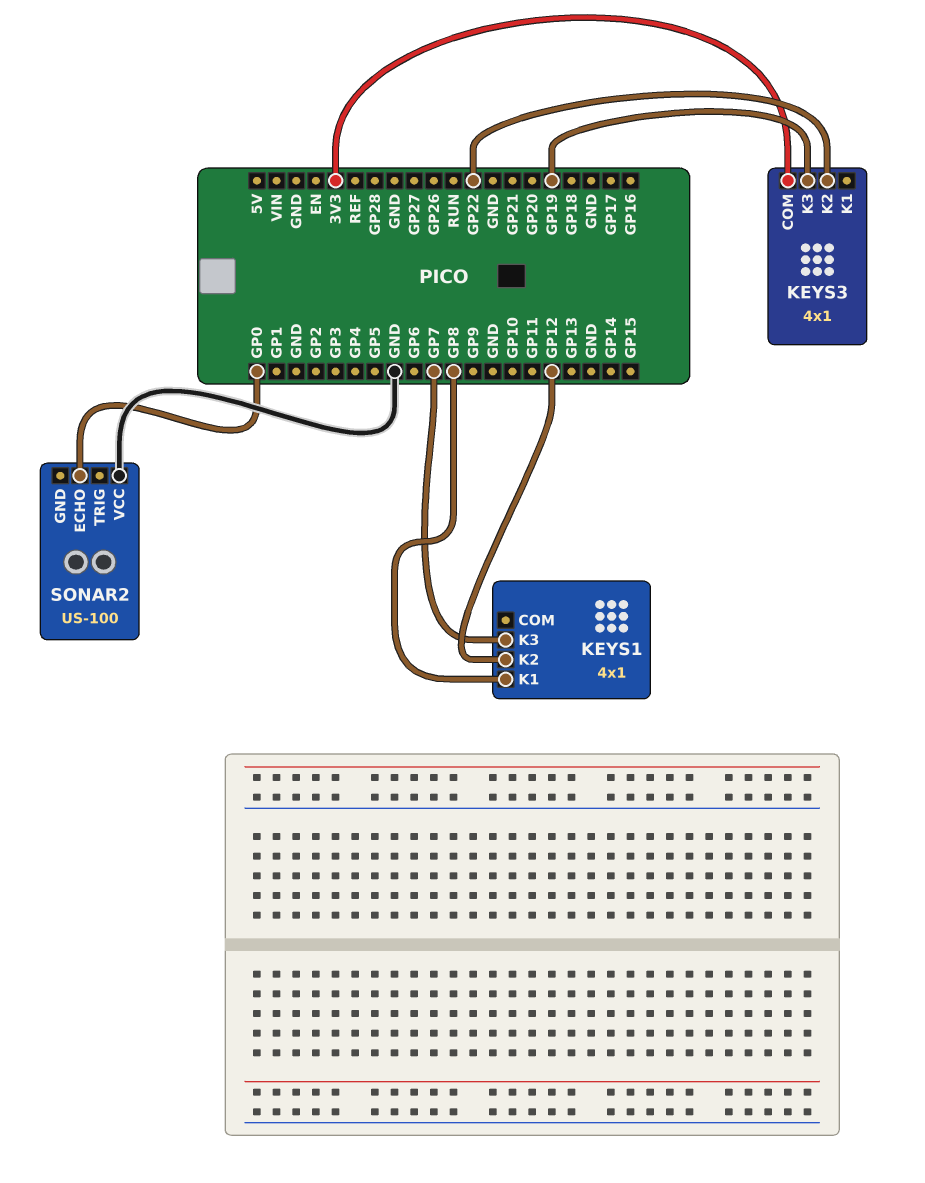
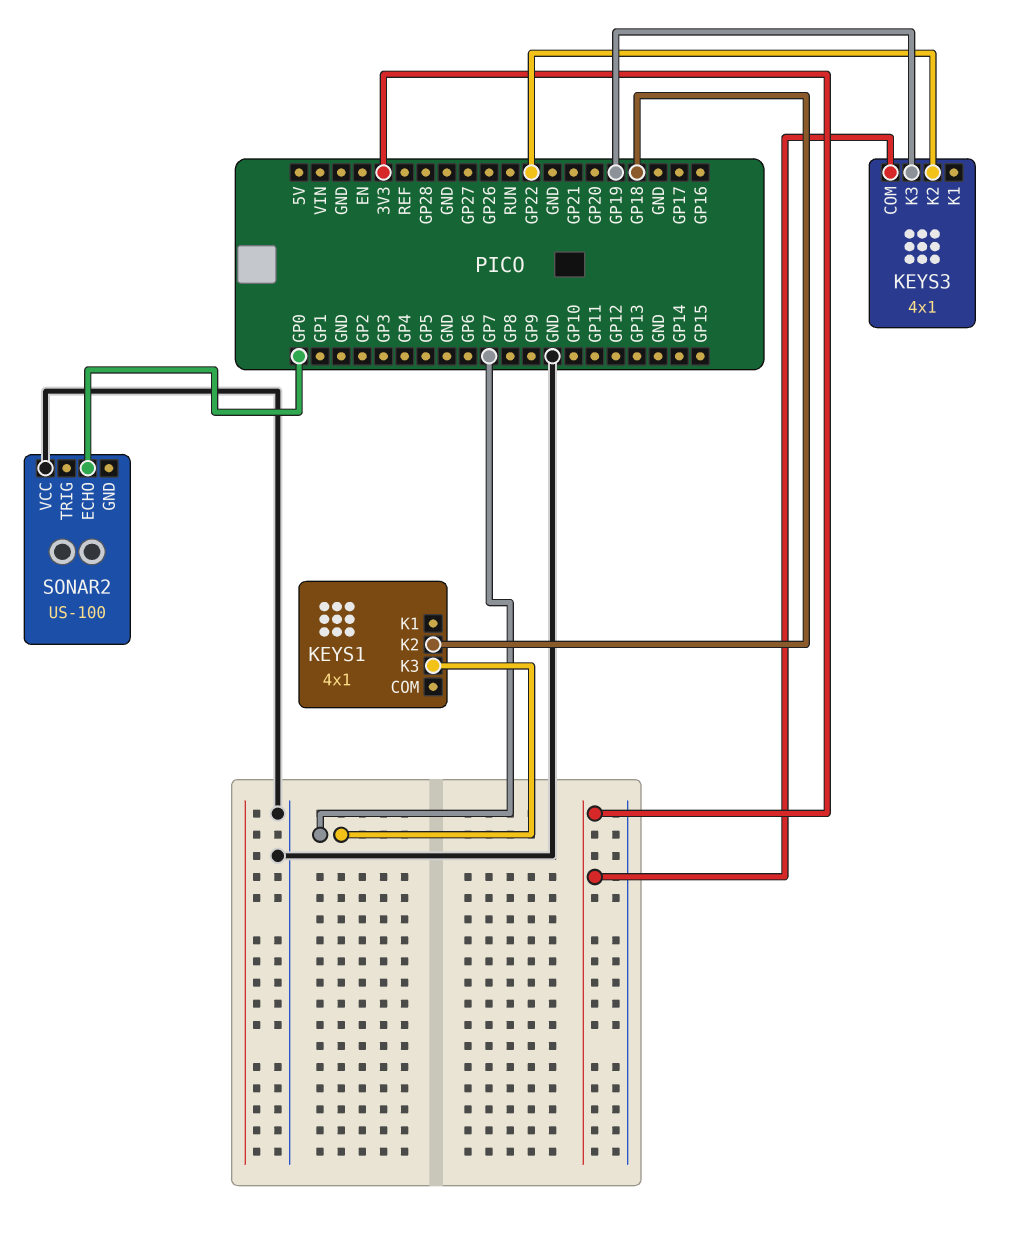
KEYS1 pin K1: GP8 -> none
KEYS1 pin K2: GP12 -> GP18

